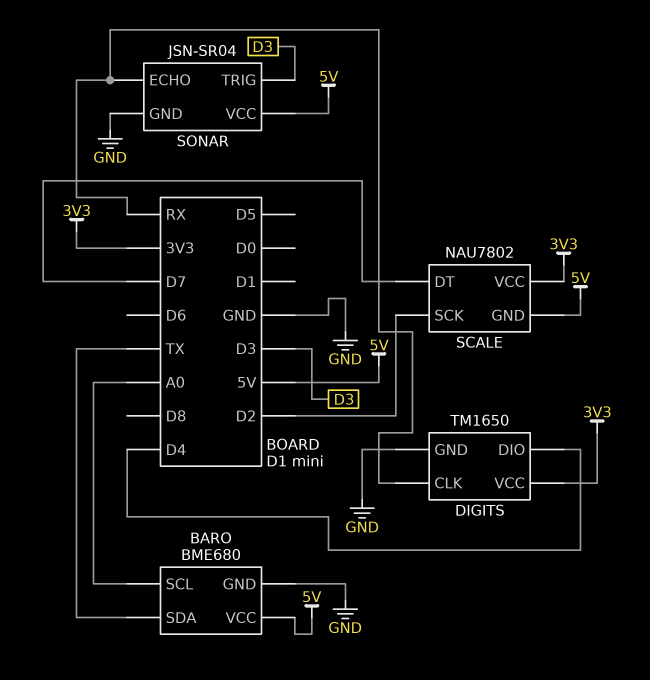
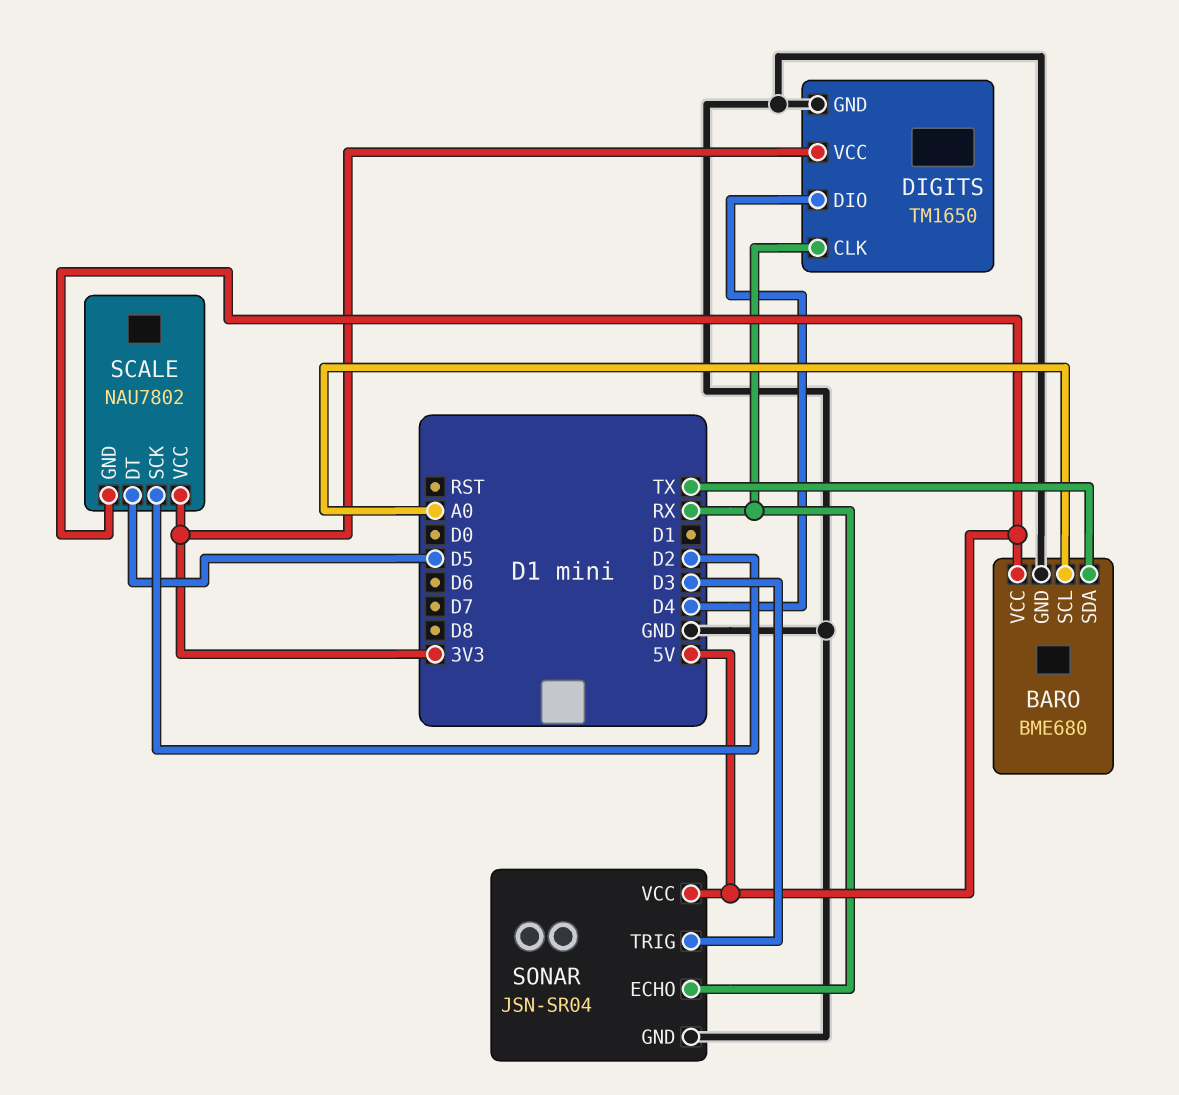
SCALE pin DT: D7 -> D5

